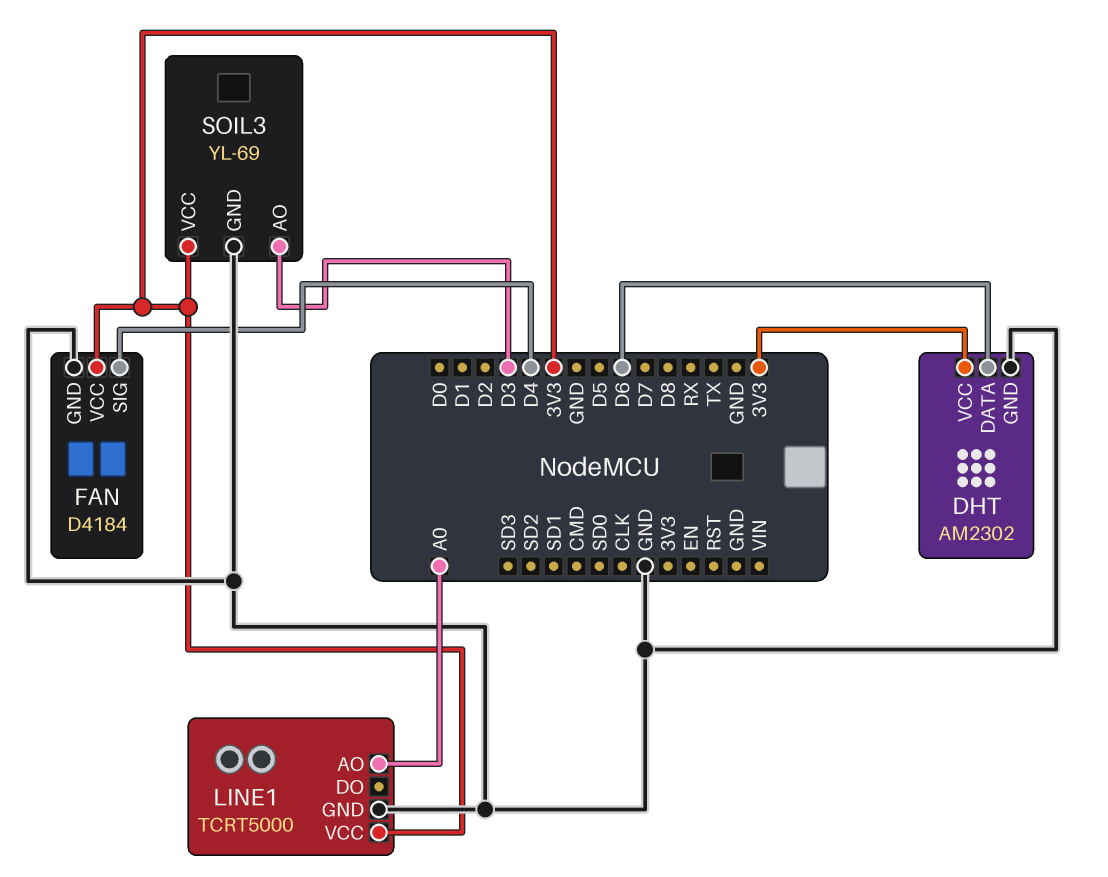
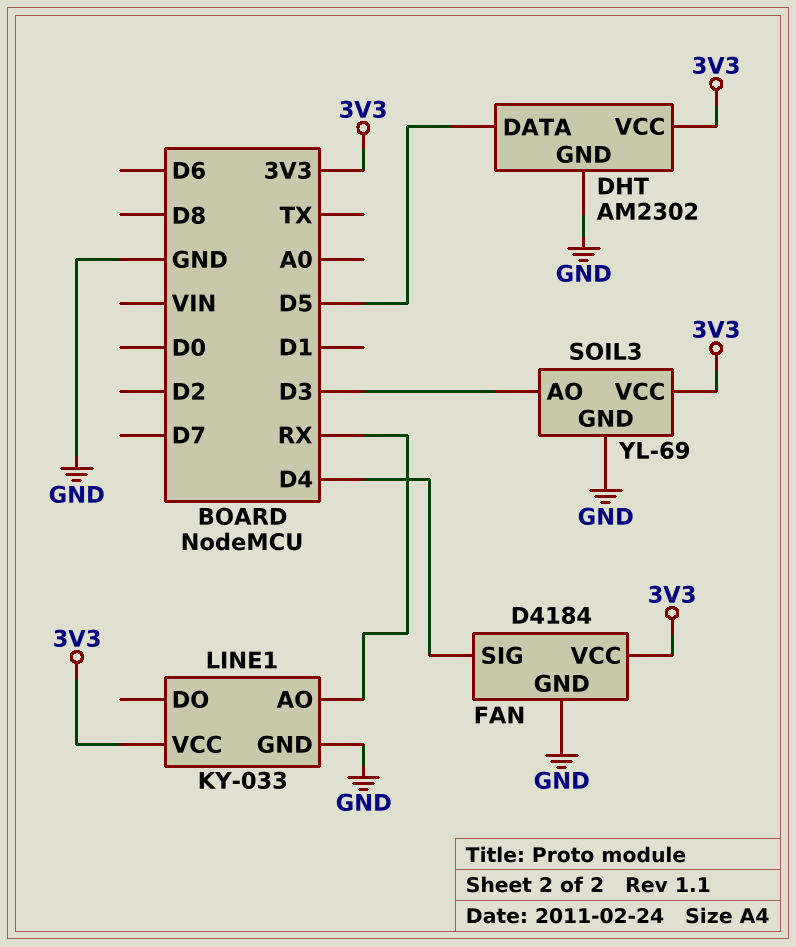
DHT pin DATA: D6 -> D5
LINE1: TCRT5000 -> KY-033
LINE1 pin AO: A0 -> RX

